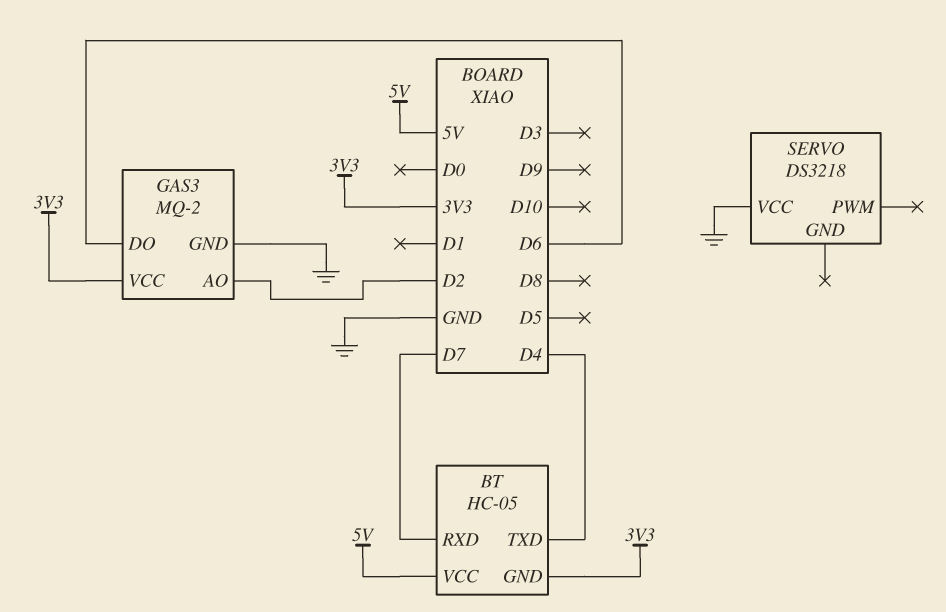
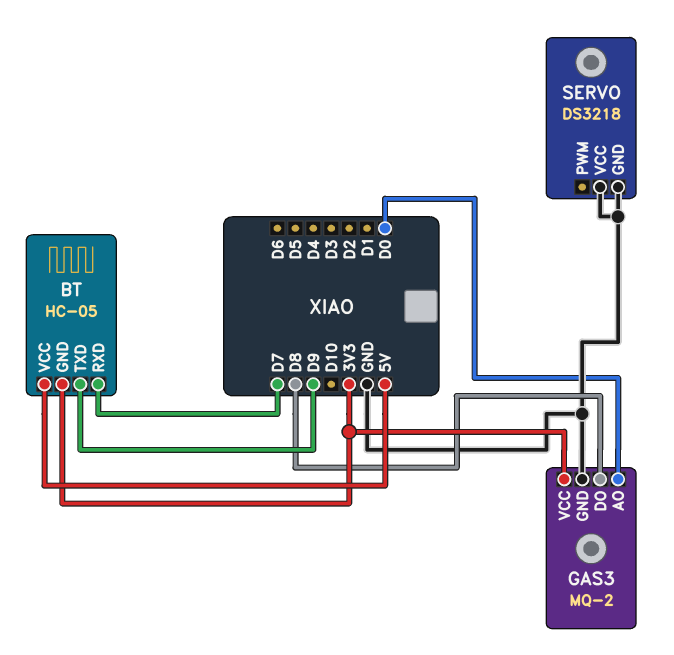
BT pin TXD: D4 -> D9
GAS3 pin AO: D2 -> D0
GAS3 pin DO: D6 -> D8
SERVO pin GND: none -> GND

